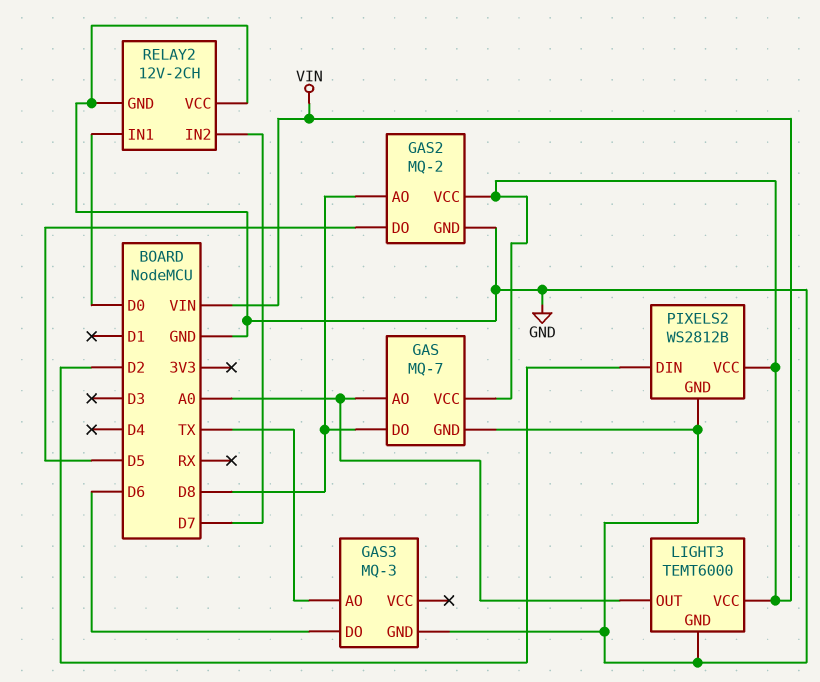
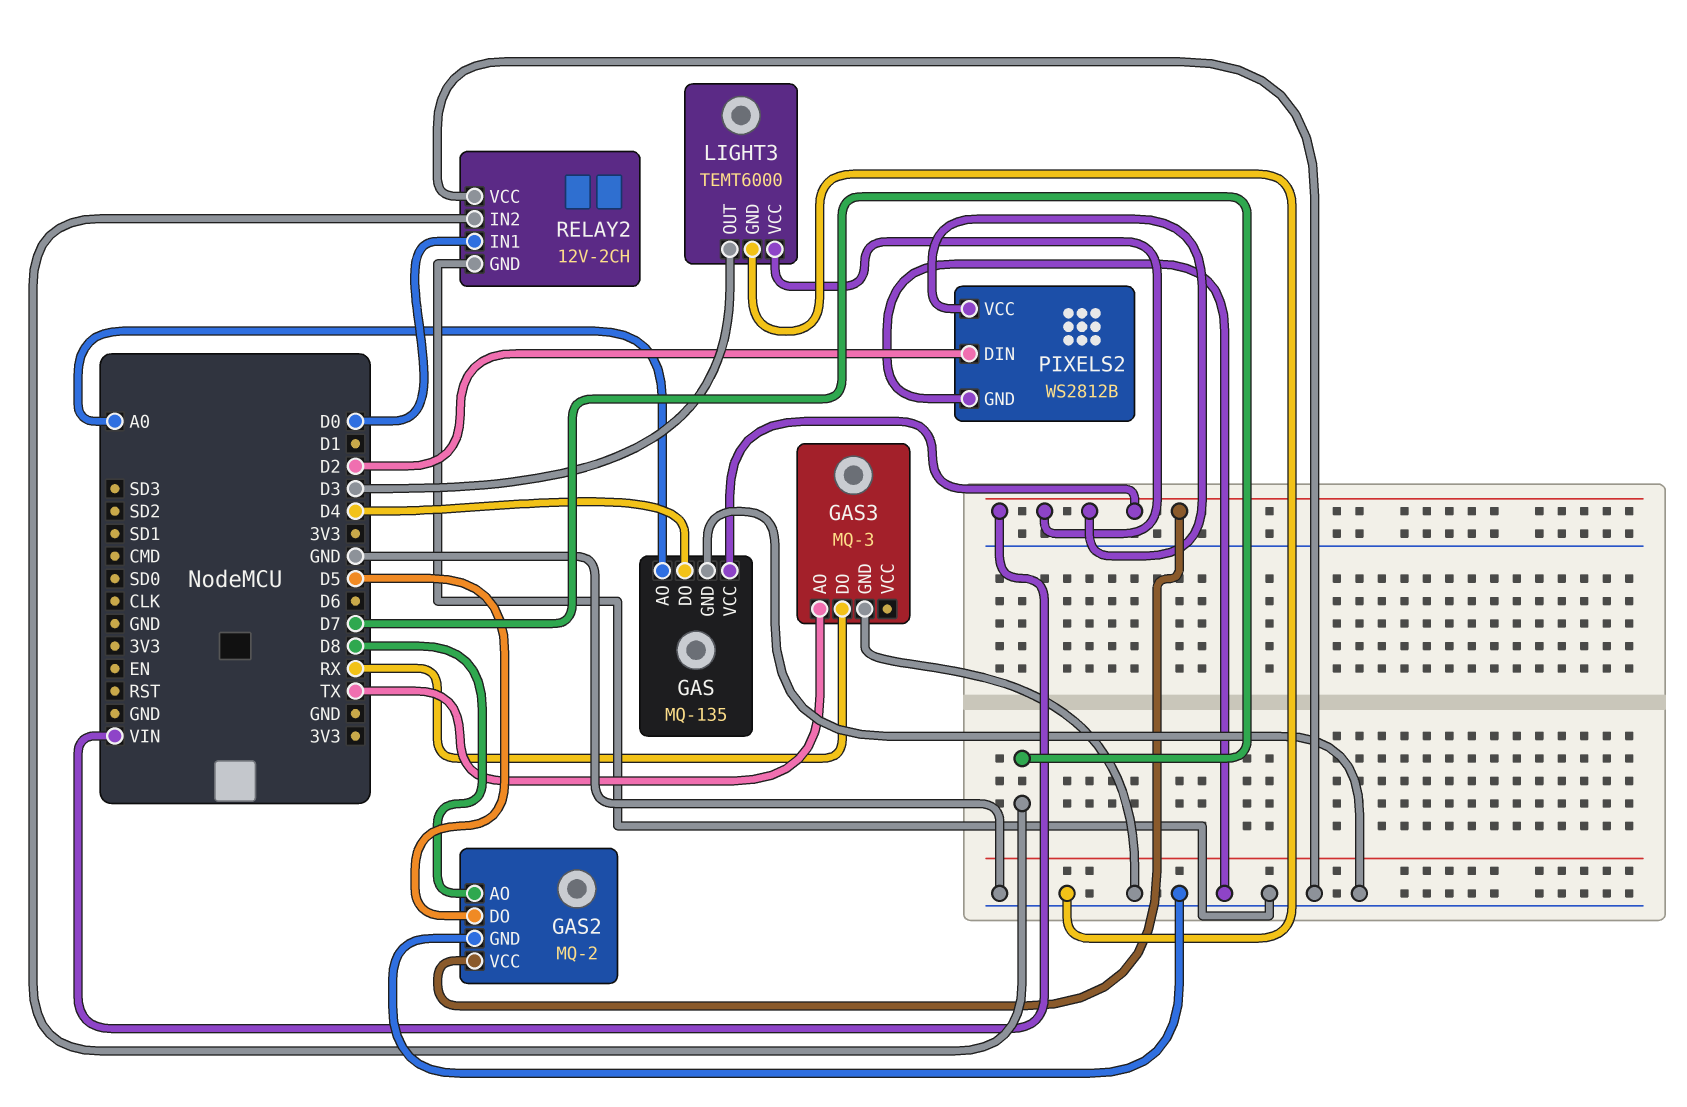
GAS: MQ-7 -> MQ-135
GAS pin DO: D8 -> D4
GAS3 pin DO: D6 -> RX
LIGHT3 pin OUT: A0 -> D3

